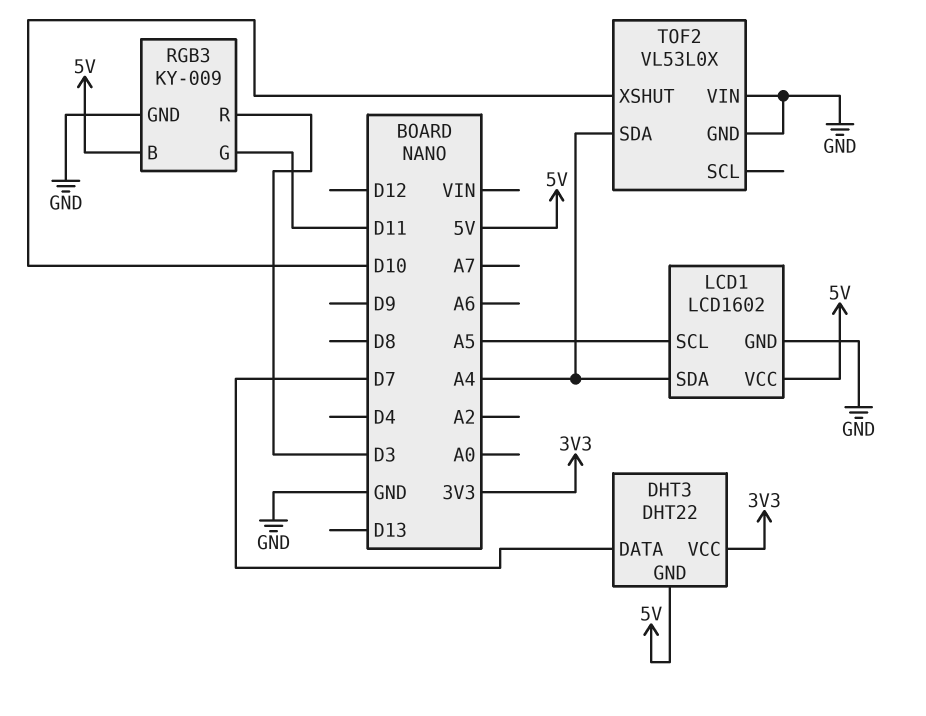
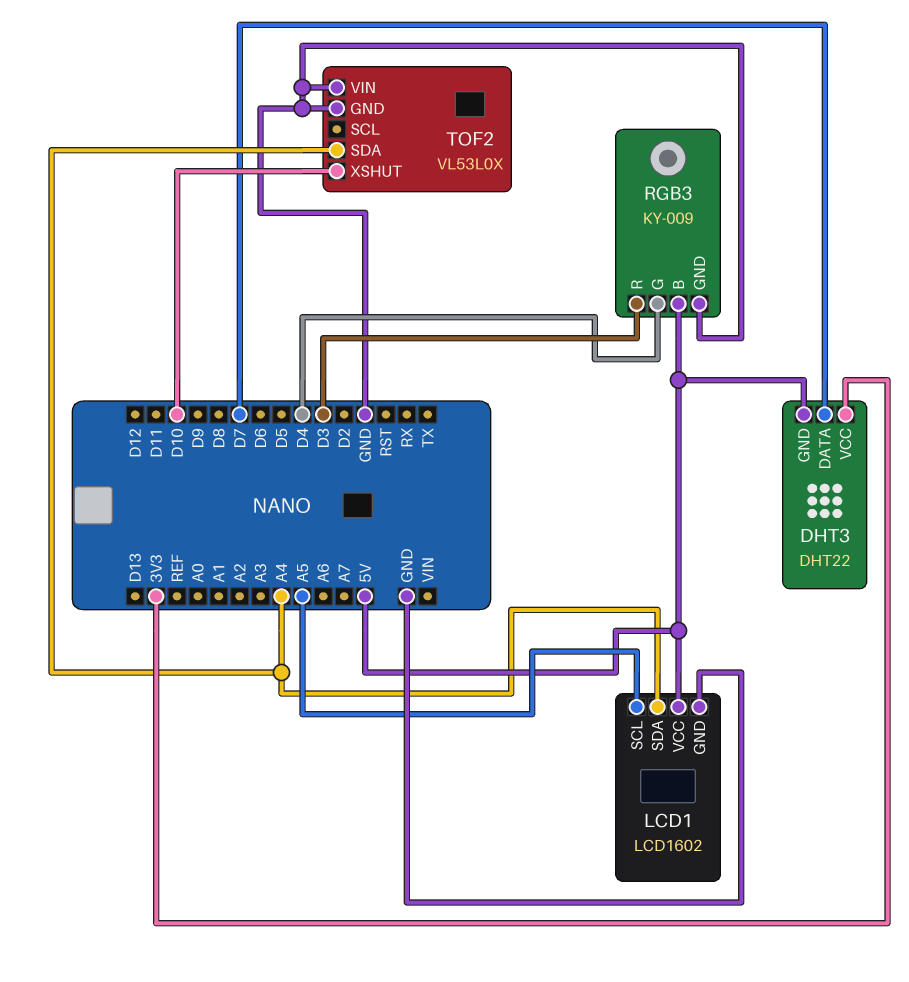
RGB3 pin G: D11 -> D4

